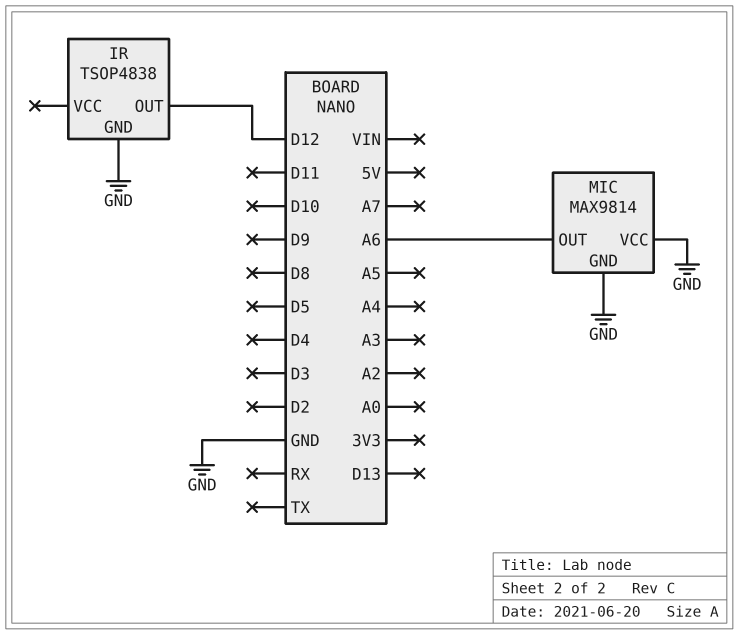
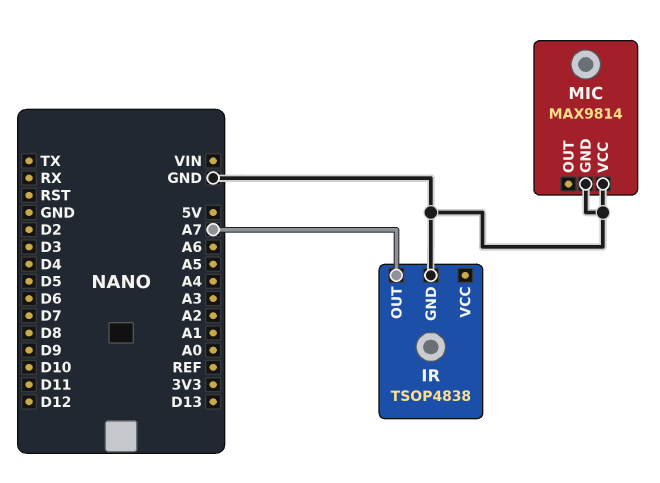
IR pin OUT: D12 -> A7
MIC pin OUT: A6 -> none

